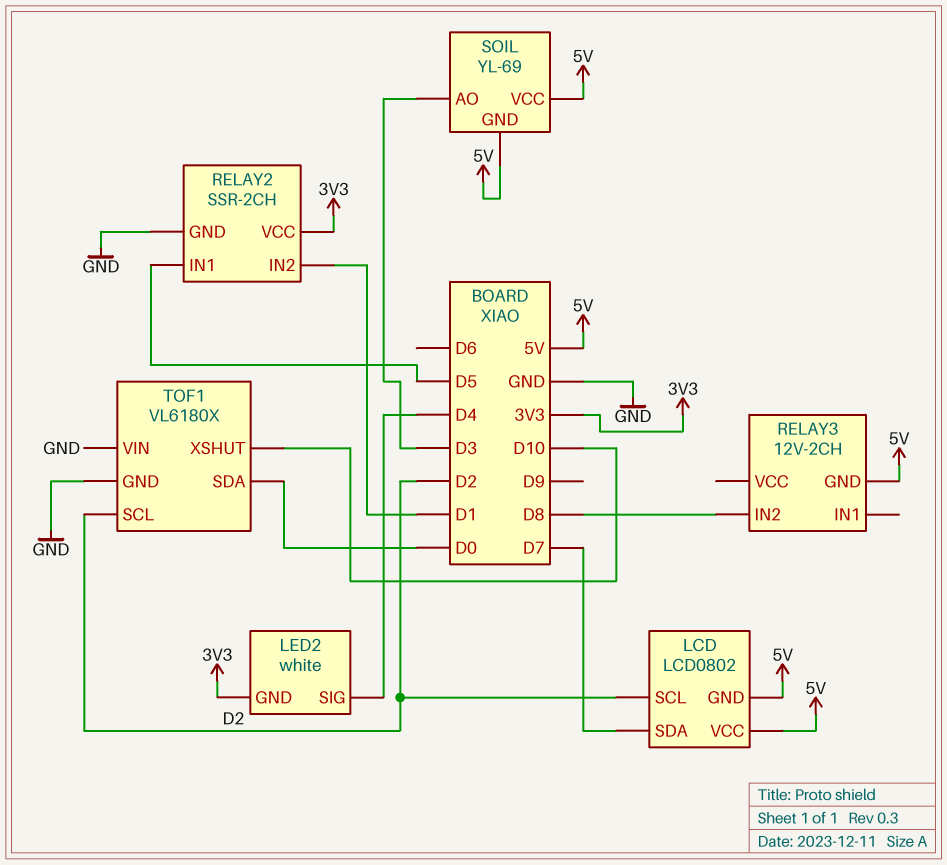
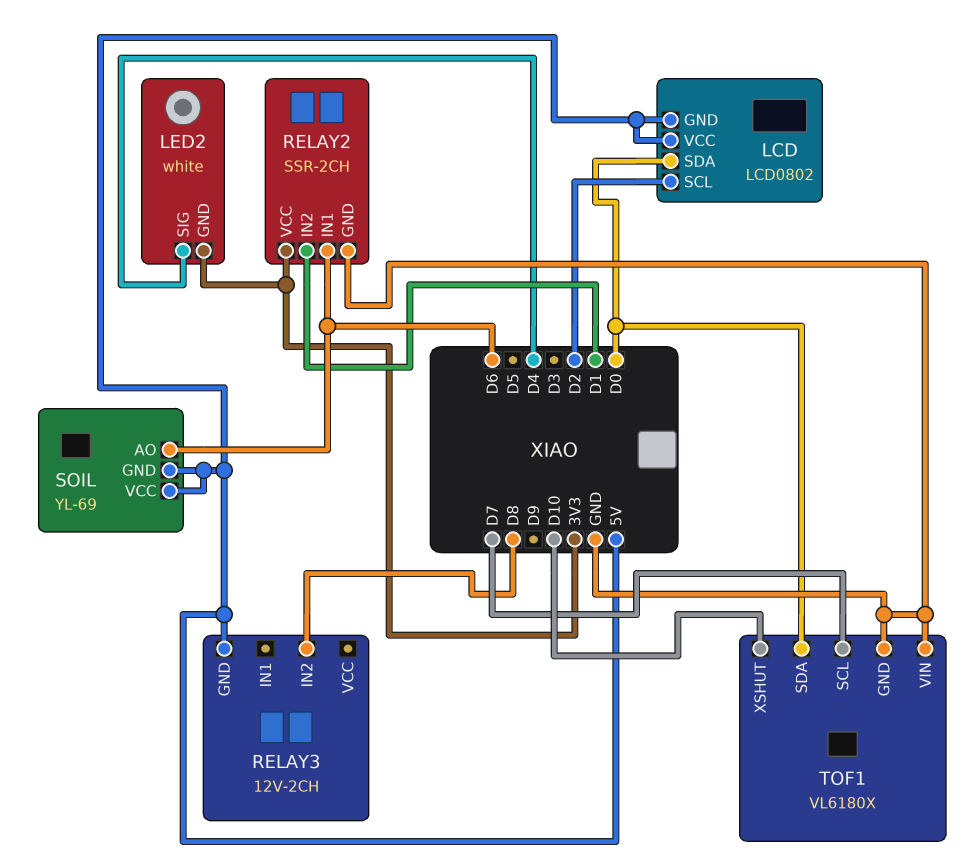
LCD pin SDA: D7 -> D0
RELAY2 pin IN1: D5 -> D6
SOIL pin AO: D3 -> D6
TOF1 pin SCL: D2 -> D7

